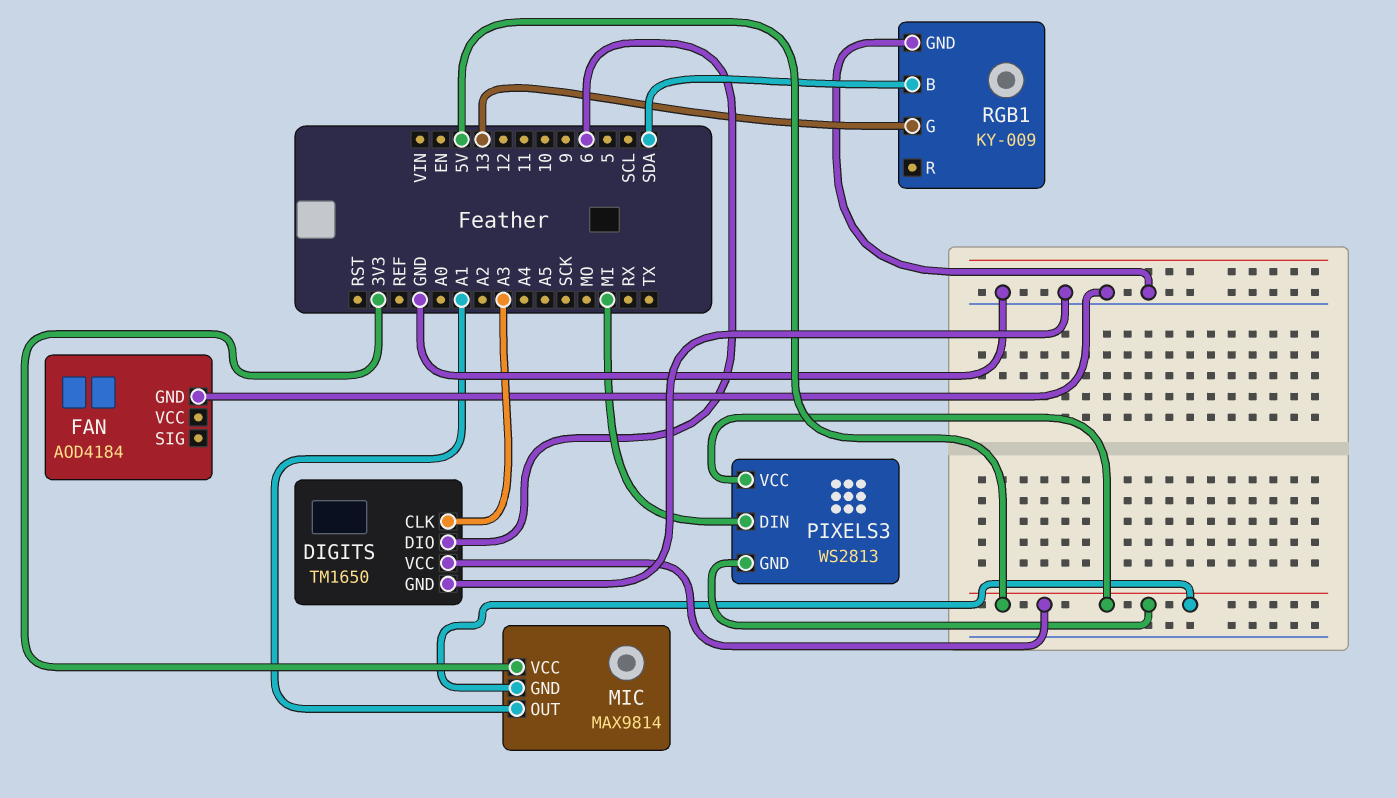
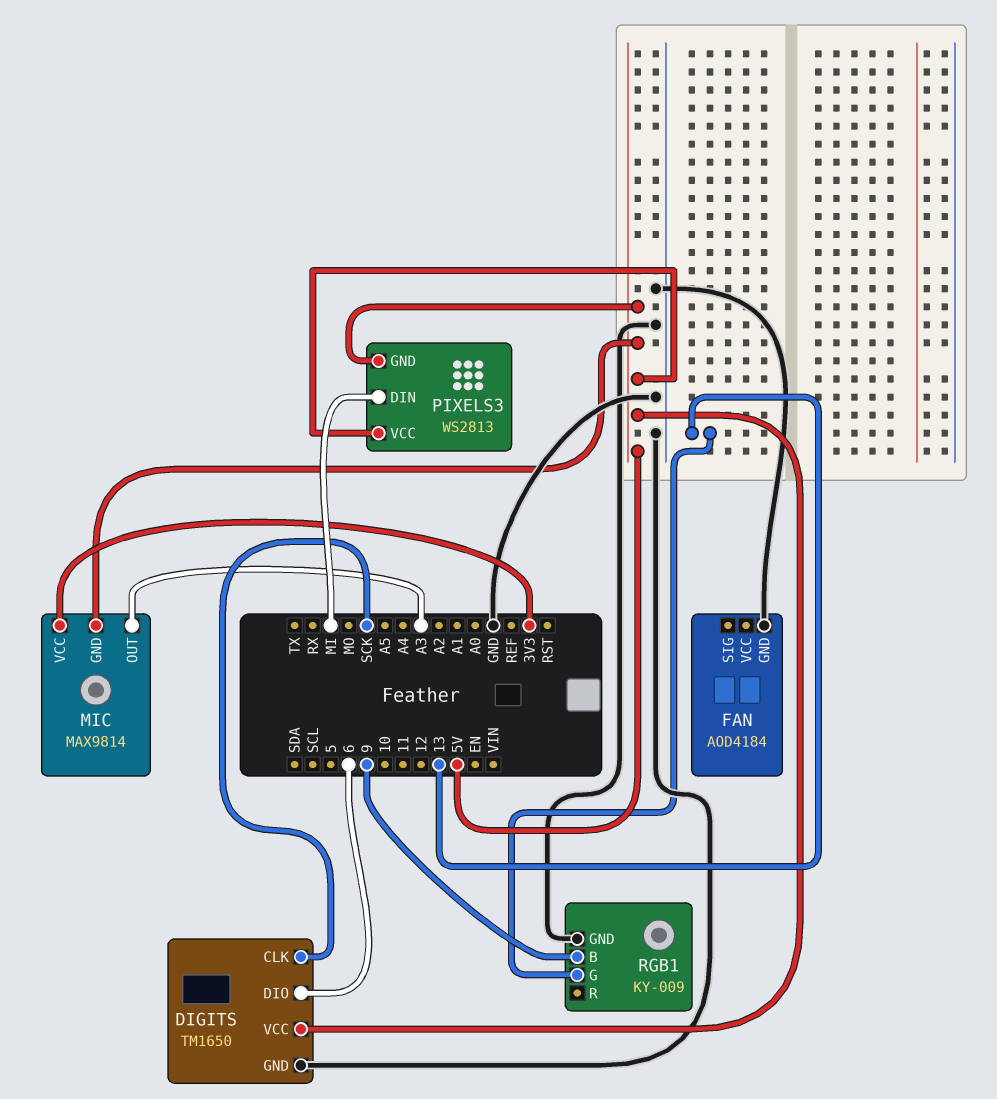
DIGITS pin CLK: A3 -> SCK
MIC pin OUT: A1 -> A3
RGB1 pin B: SDA -> 9

